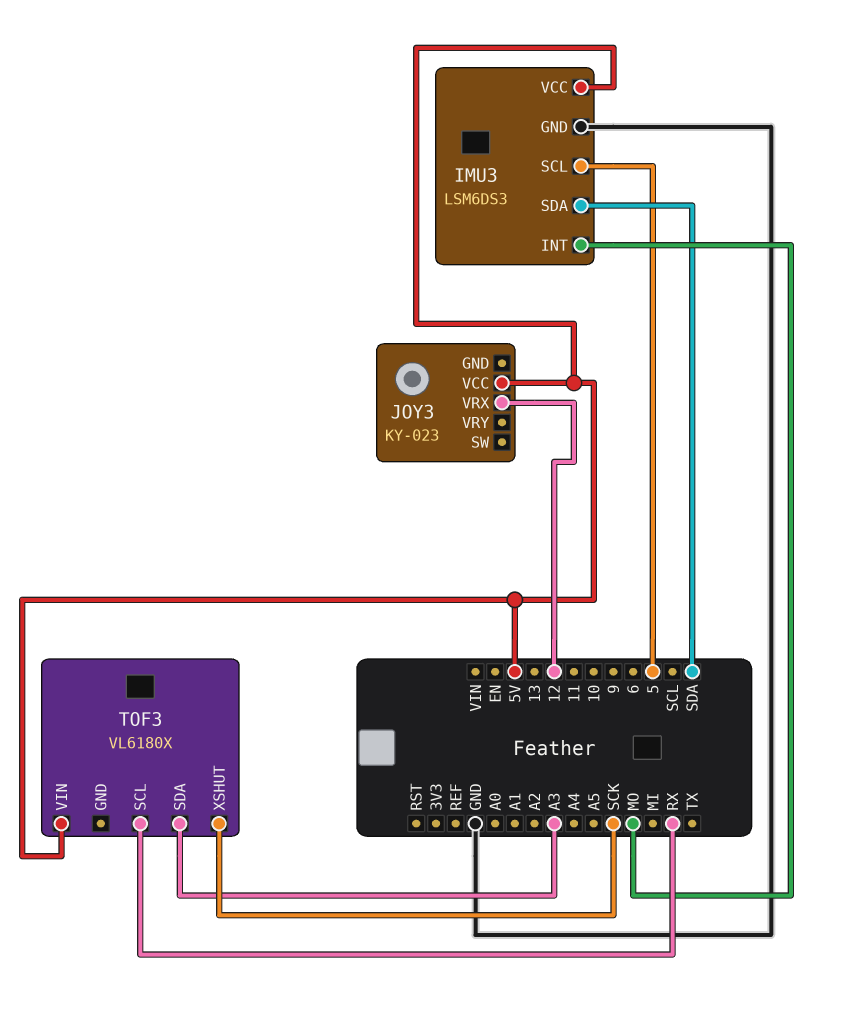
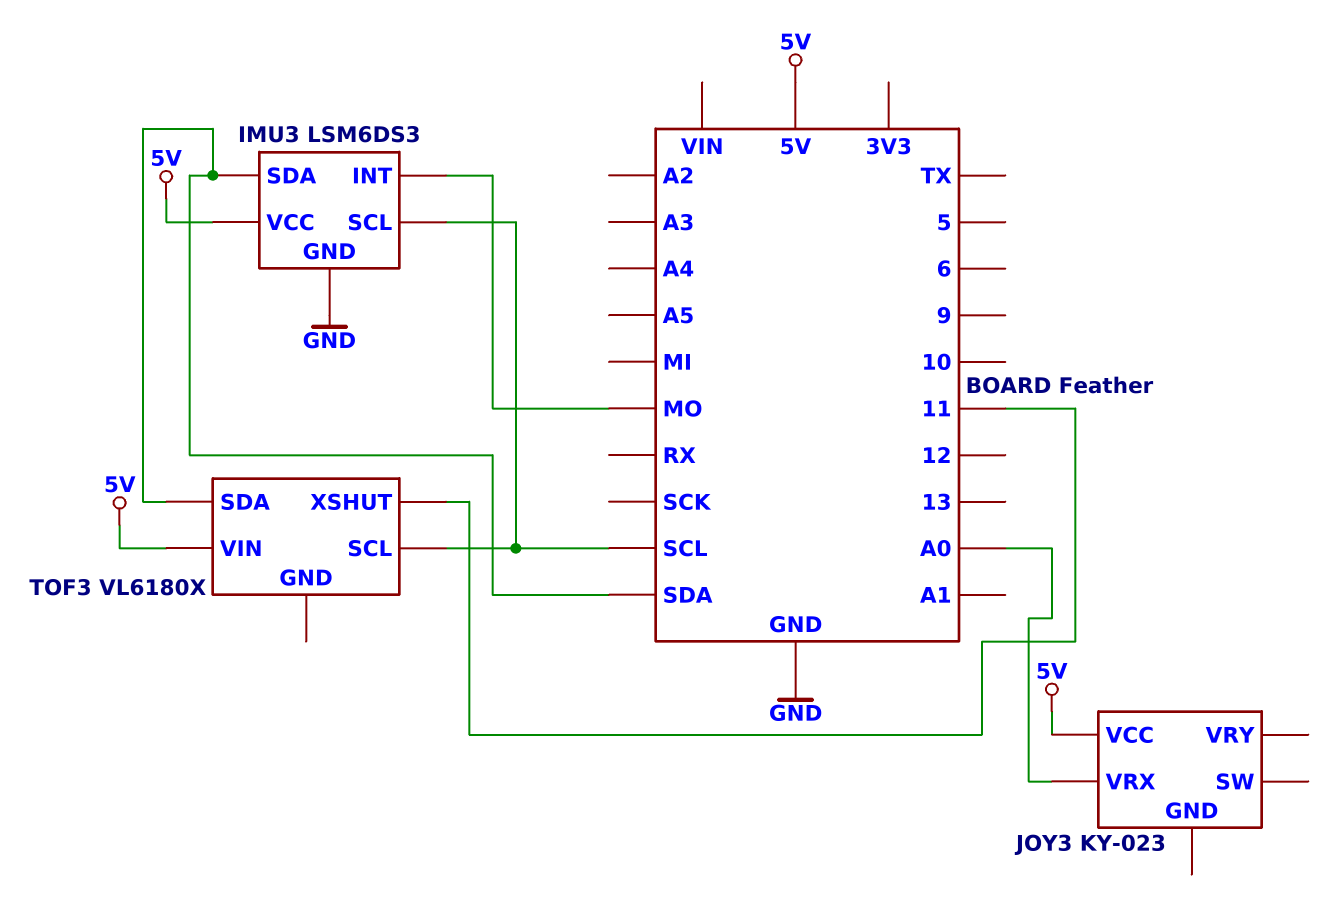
IMU3 pin SCL: 5 -> SCL
JOY3 pin VRX: 12 -> A0
TOF3 pin SCL: RX -> SCL
TOF3 pin SDA: A3 -> SDA
TOF3 pin XSHUT: SCK -> 11

